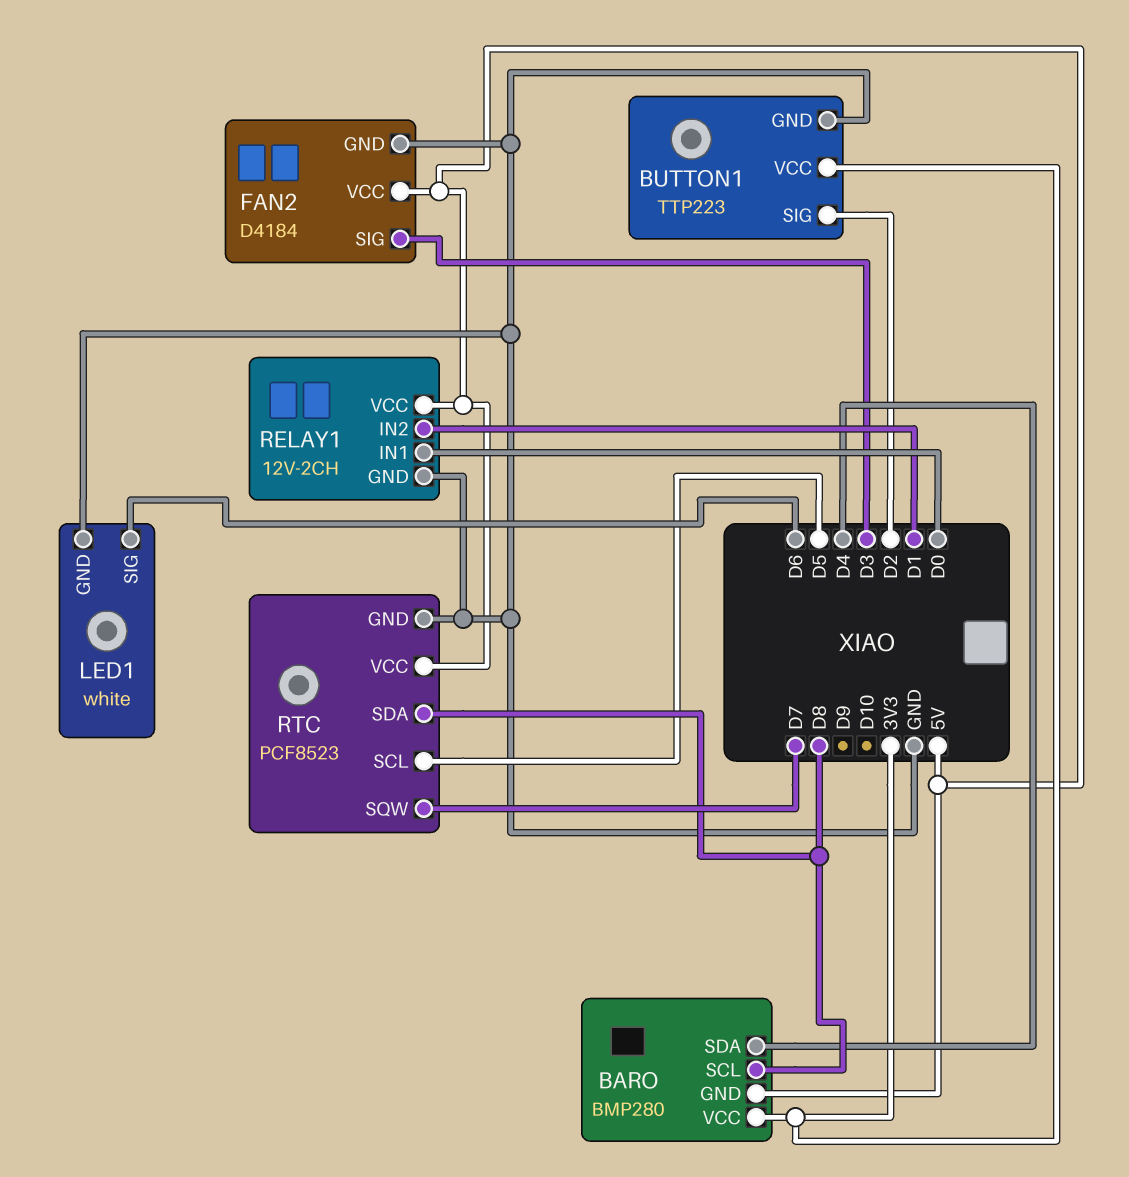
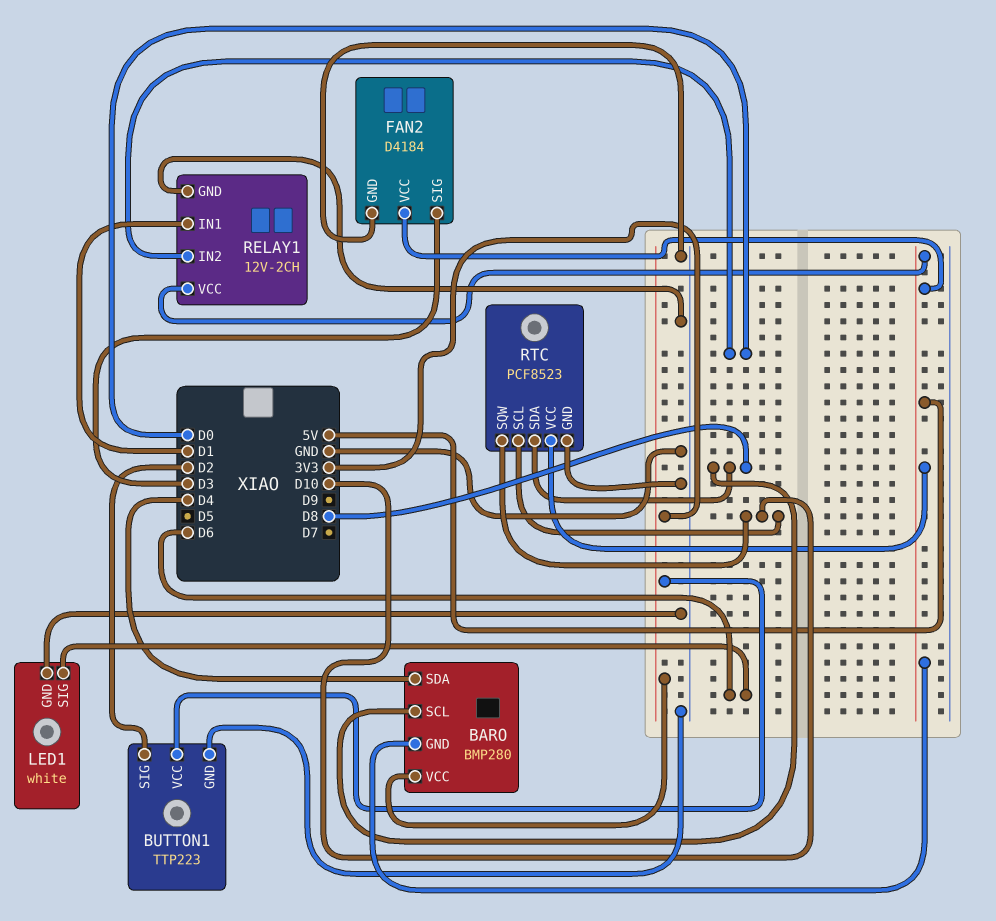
RELAY1 pin IN1: D0 -> D1
RELAY1 pin IN2: D1 -> D0
RTC pin SCL: D5 -> D10
RTC pin SQW: D7 -> D10

